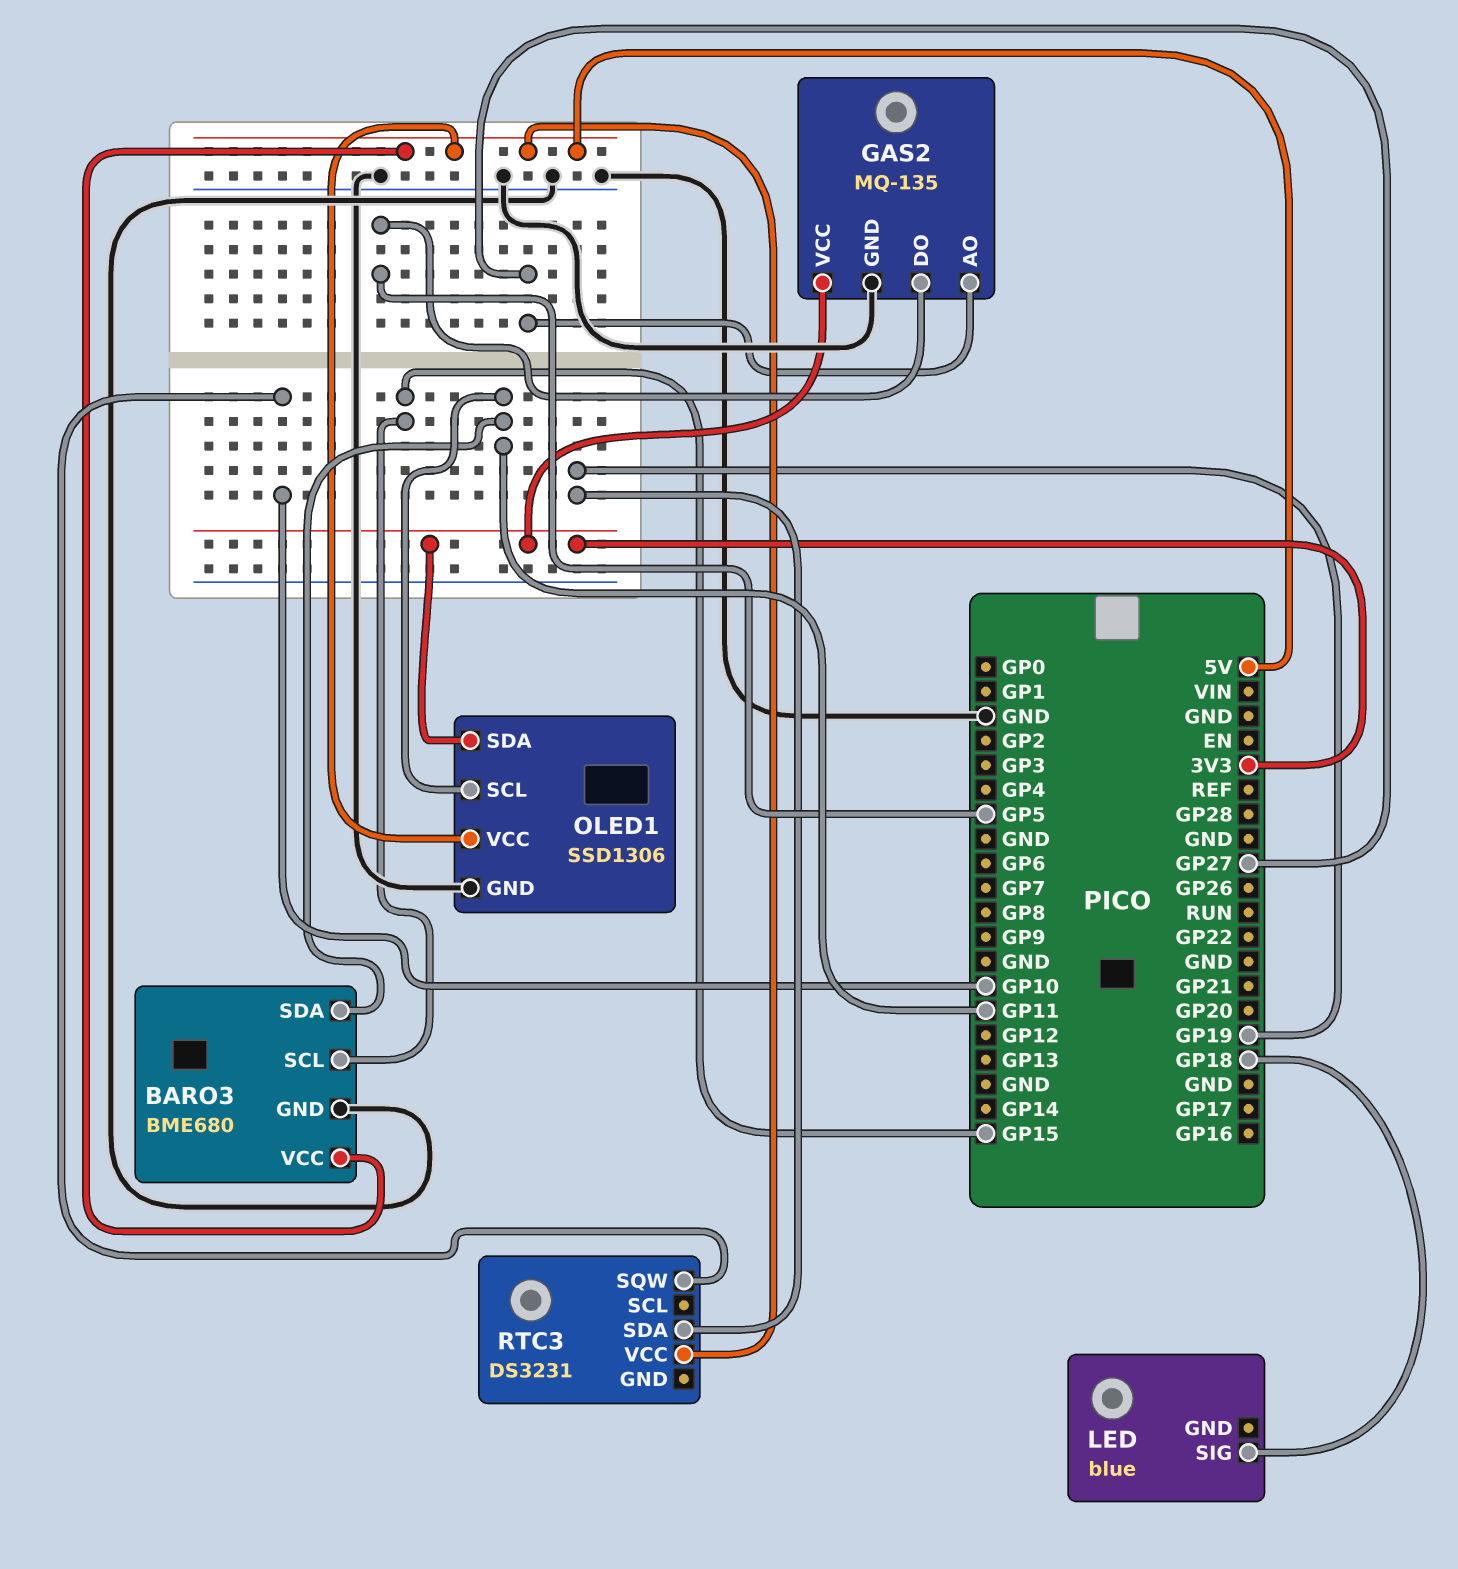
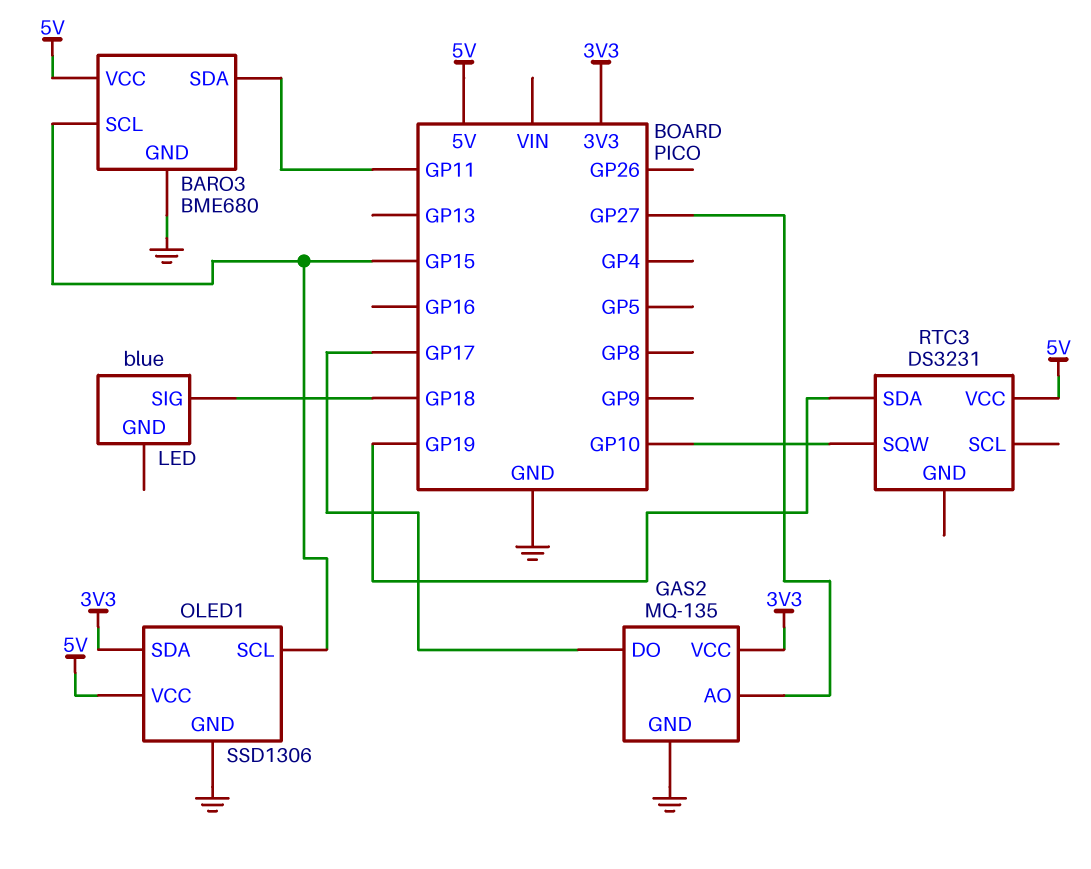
GAS2 pin DO: GP5 -> GP17
OLED1 pin SCL: GP11 -> GP15

